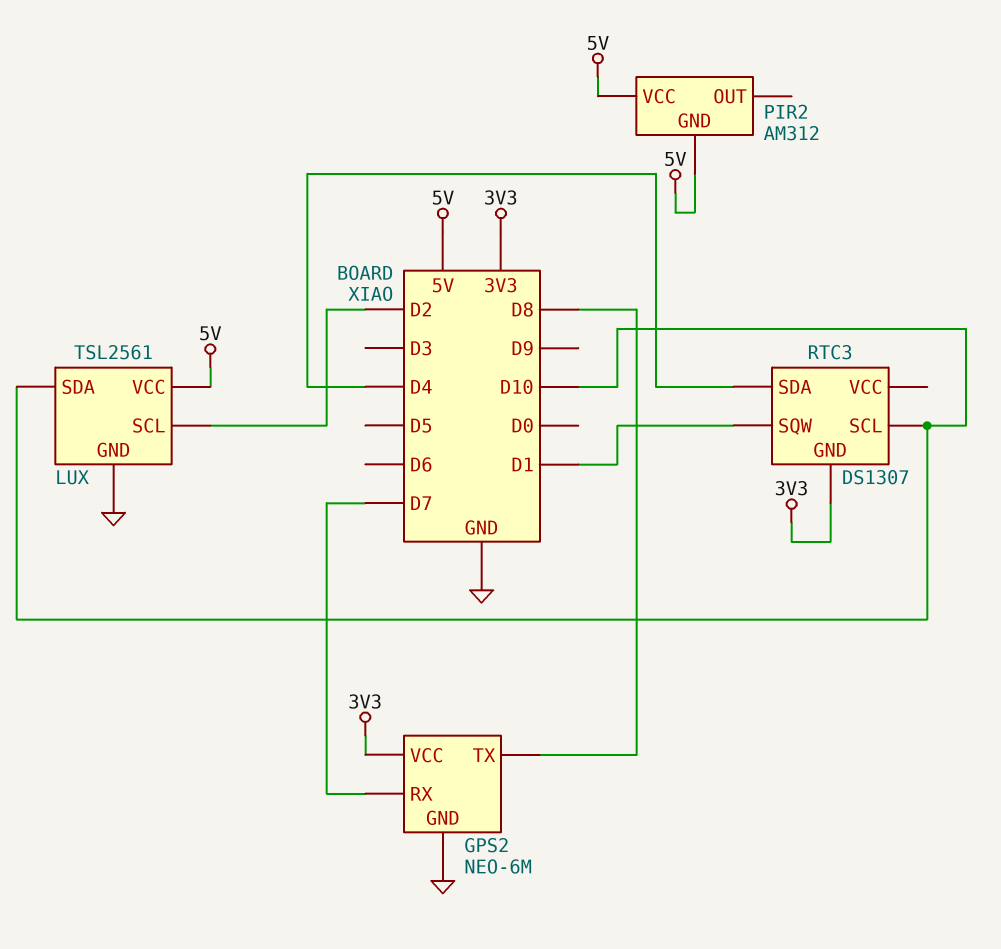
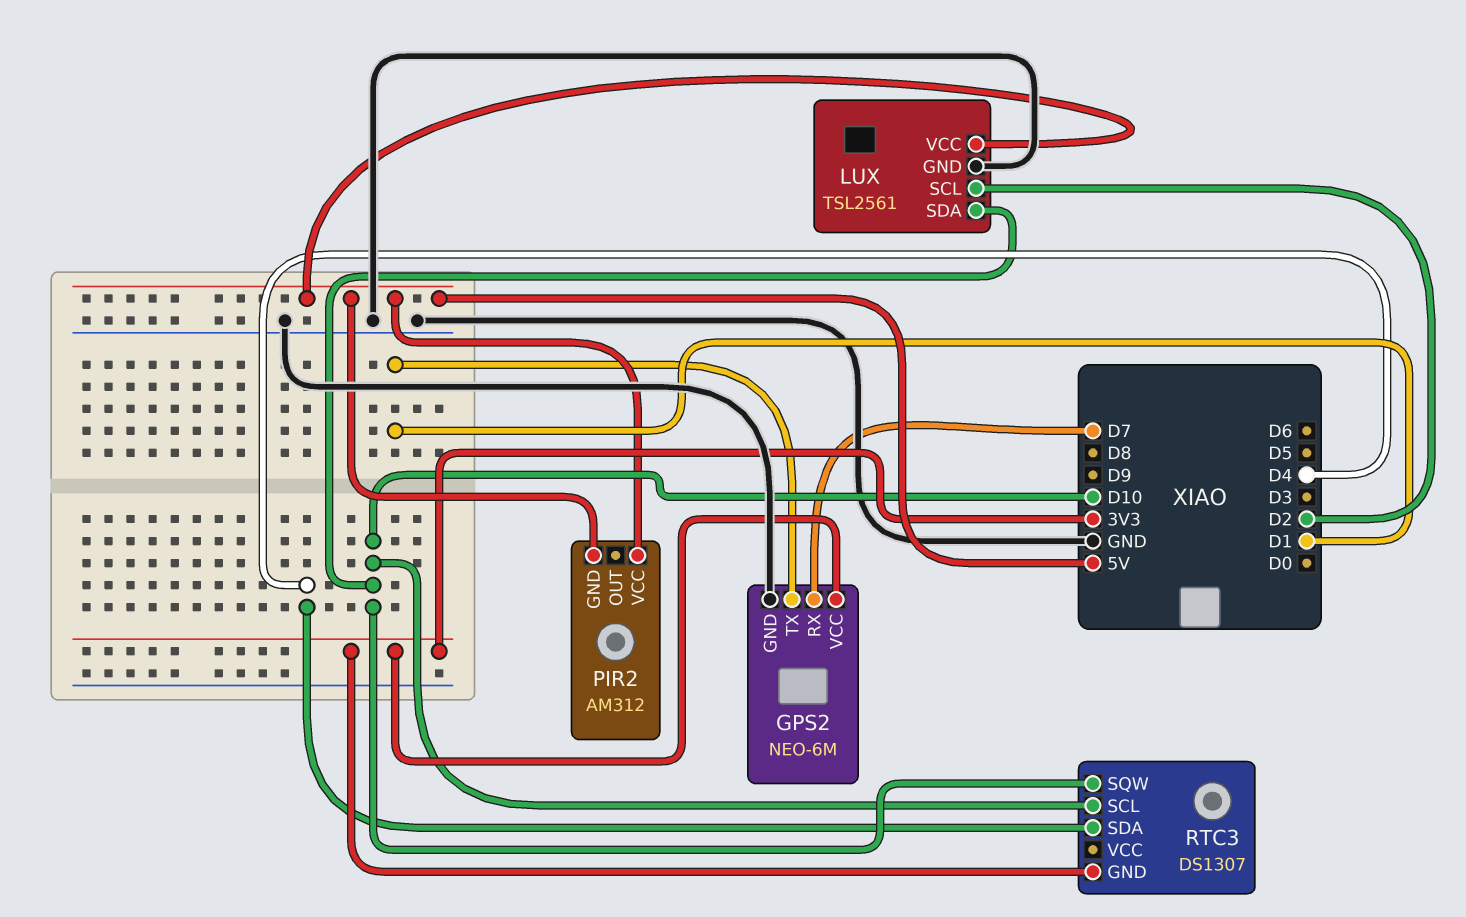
GPS2 pin TX: D8 -> D1
RTC3 pin SQW: D1 -> D10

